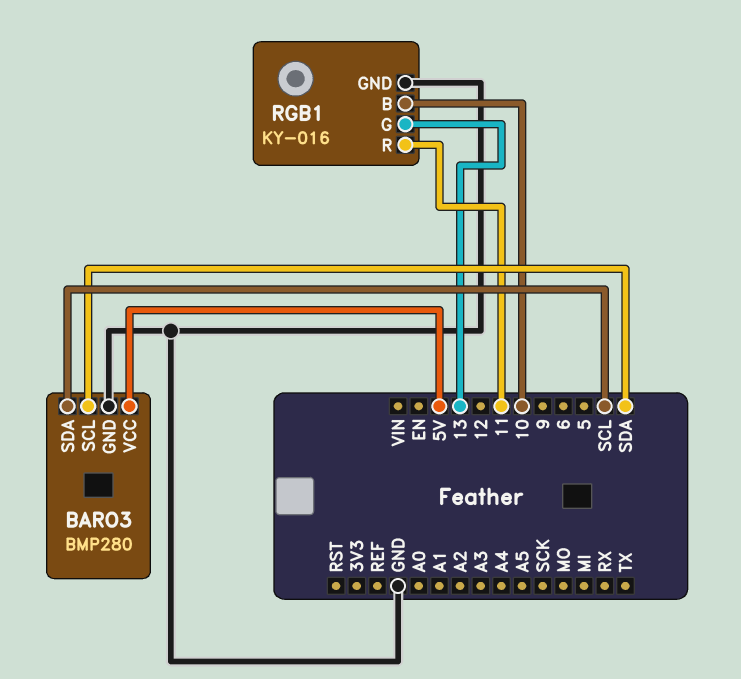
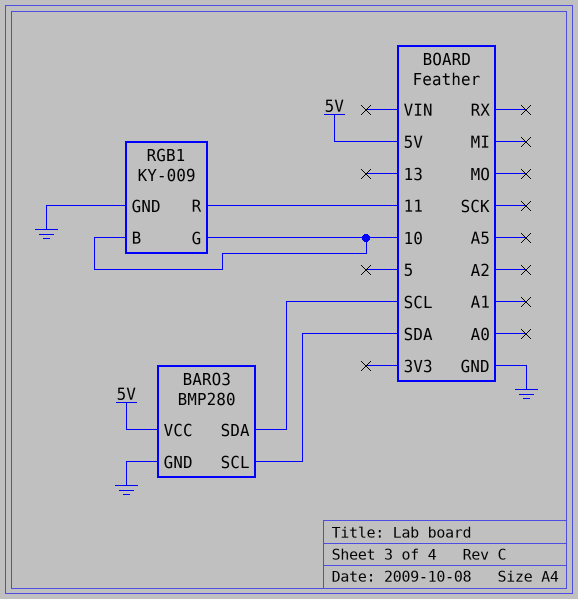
RGB1: KY-016 -> KY-009
RGB1 pin G: 13 -> 10

